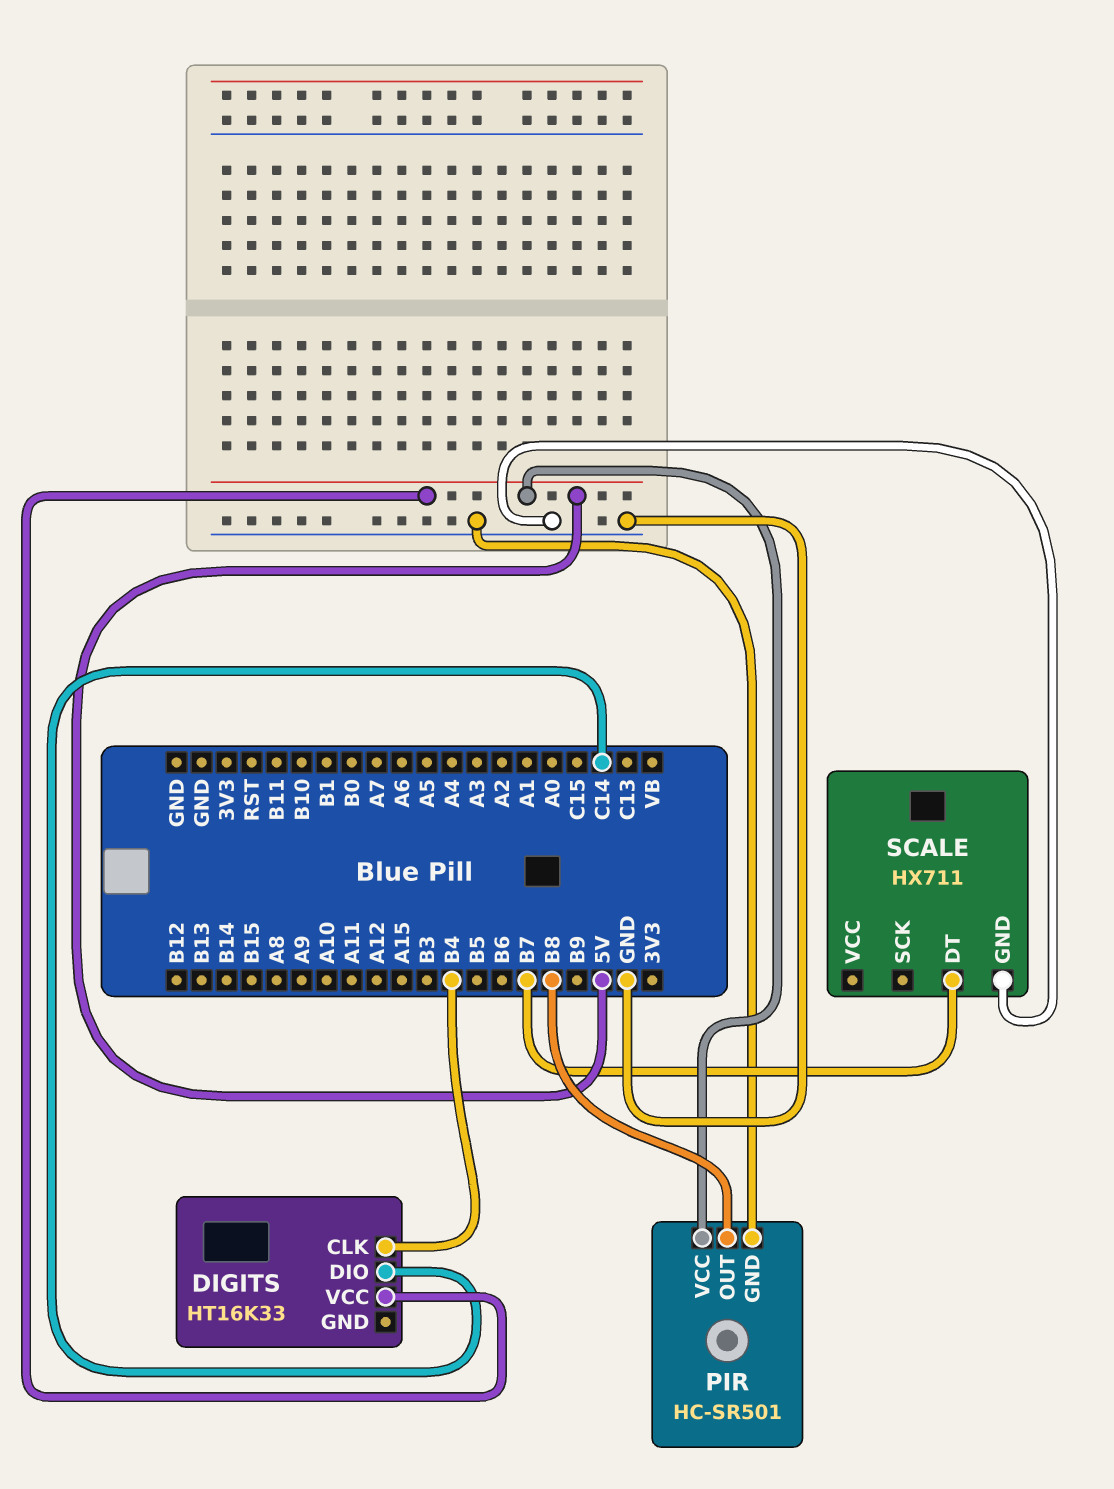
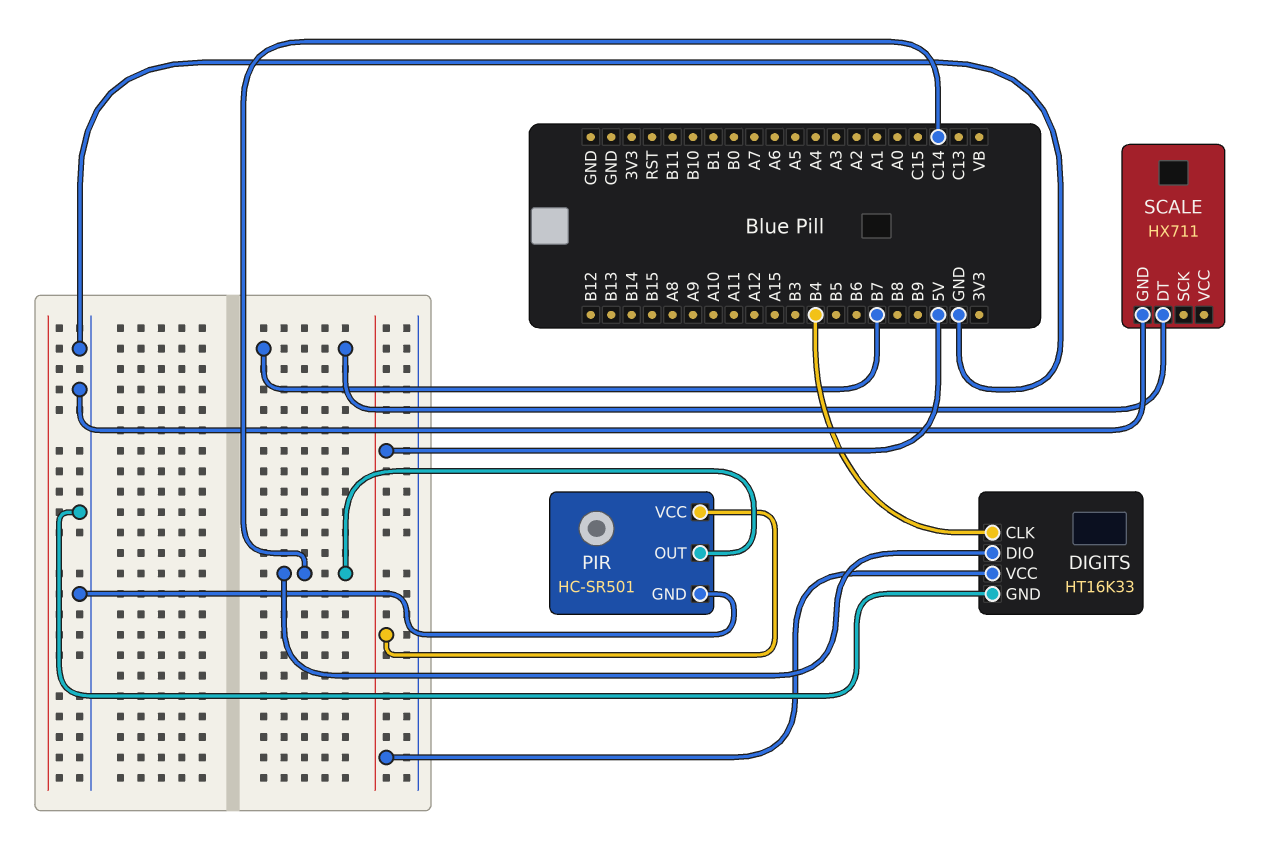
DIGITS pin GND: none -> GND
PIR pin OUT: B8 -> C14

